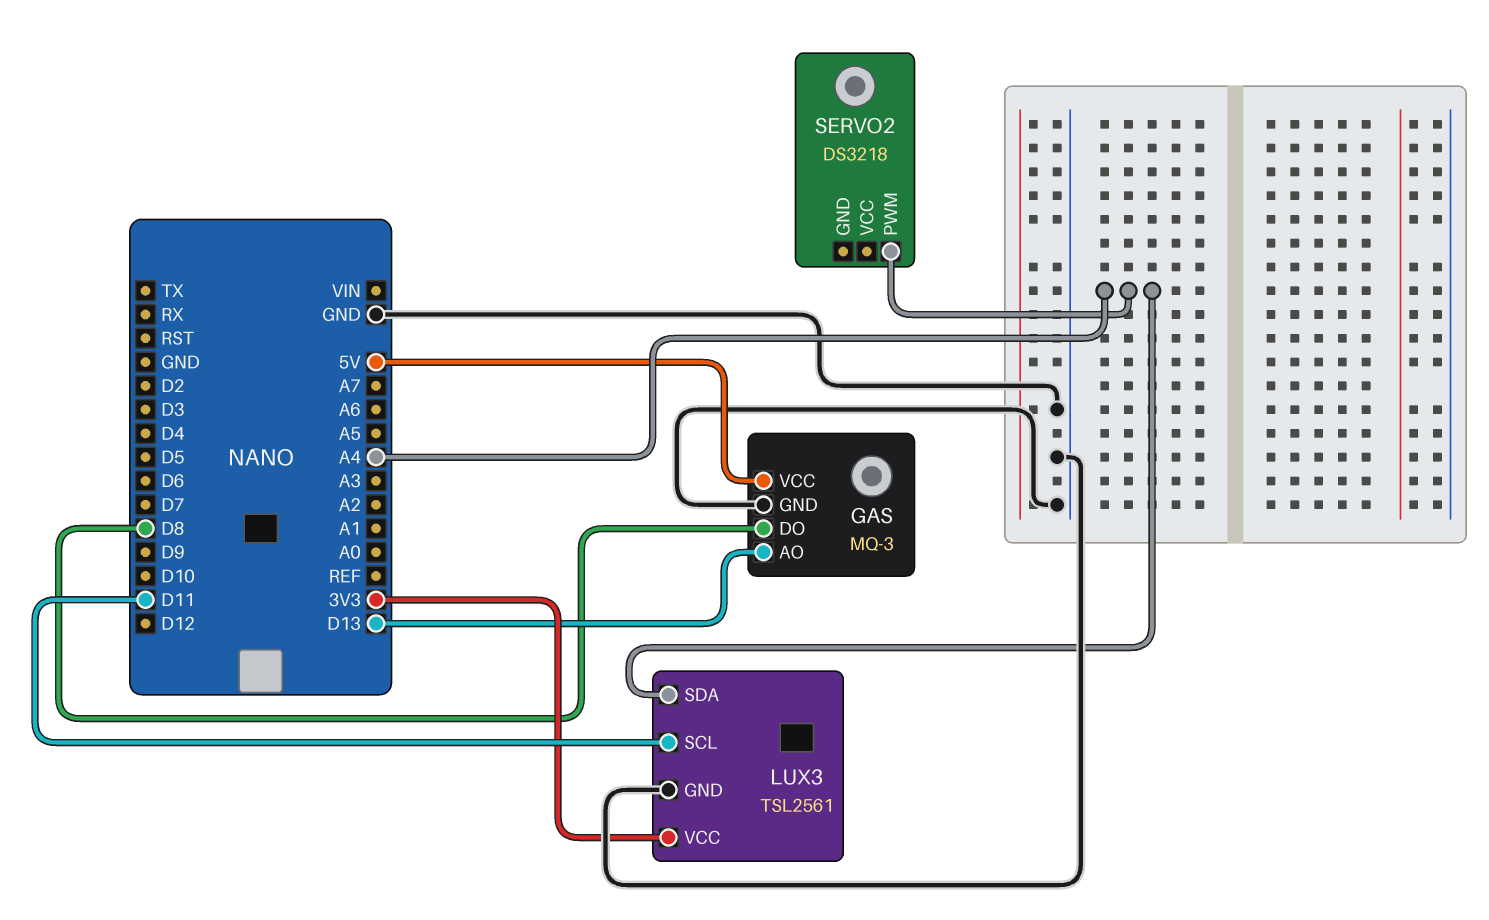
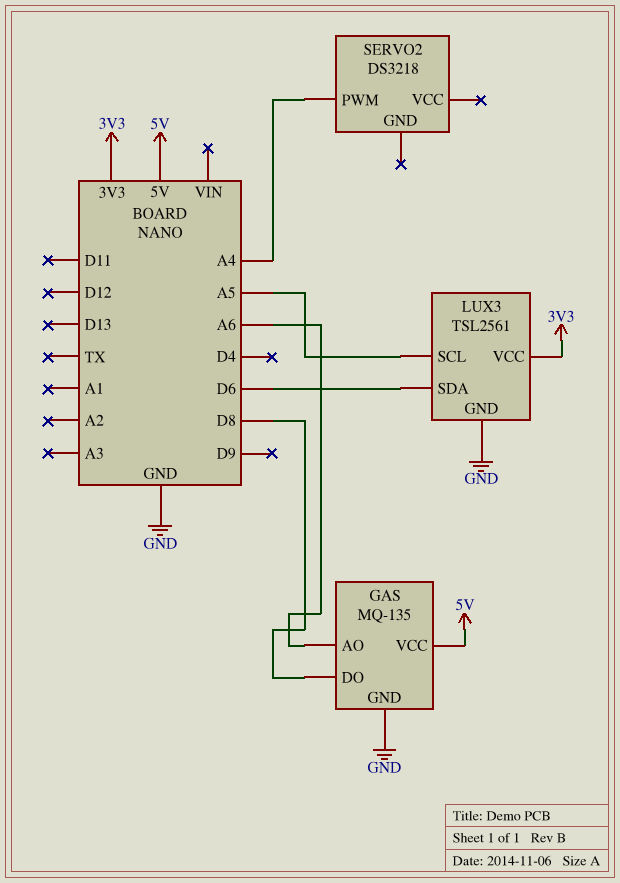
GAS: MQ-3 -> MQ-135
GAS pin AO: D13 -> A6
LUX3 pin SCL: D11 -> A5
LUX3 pin SDA: A4 -> D6

